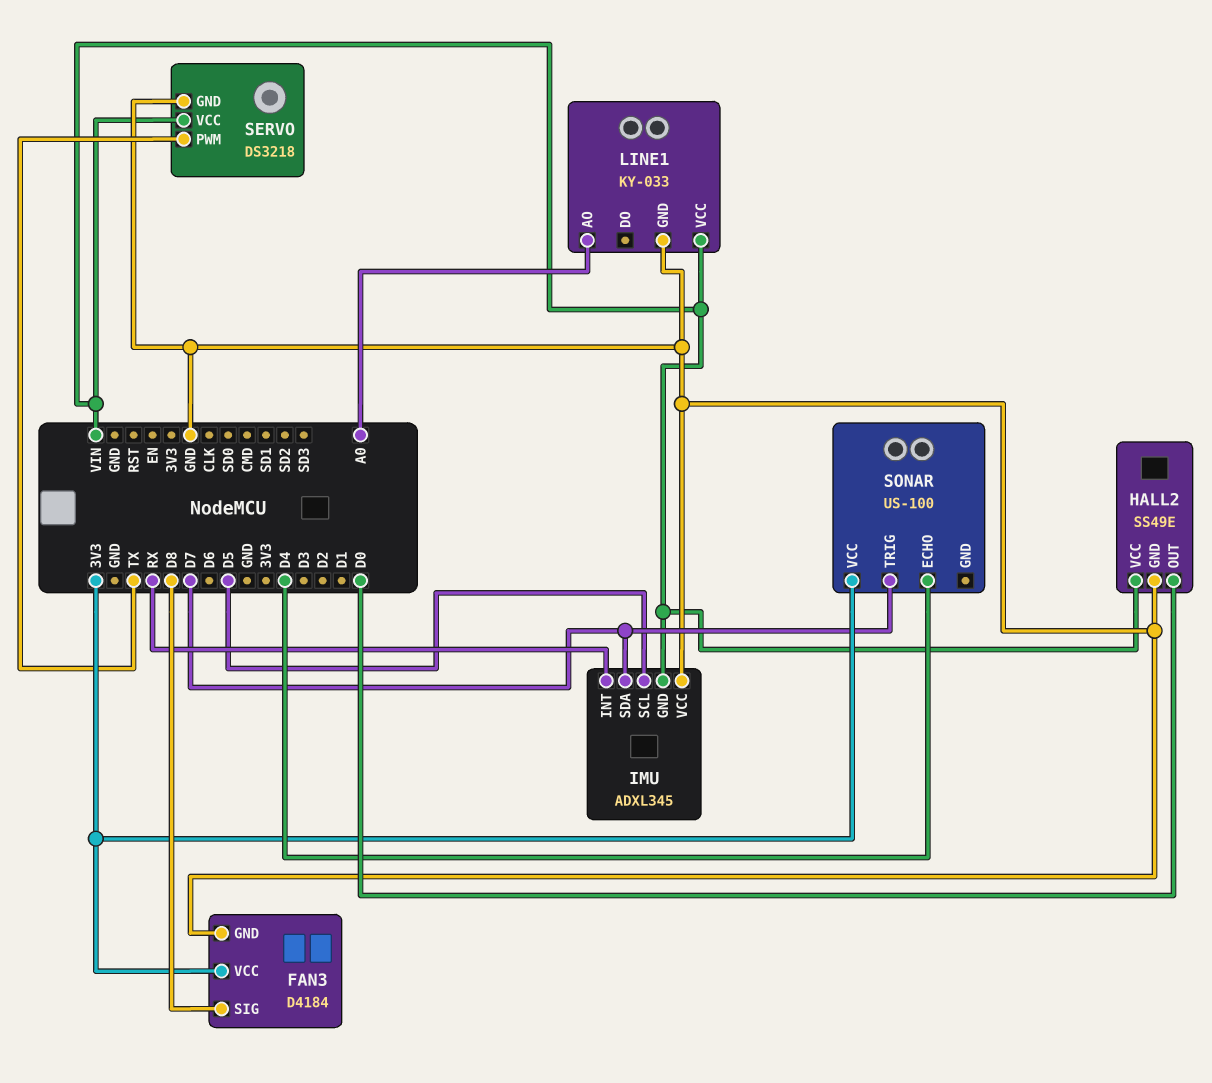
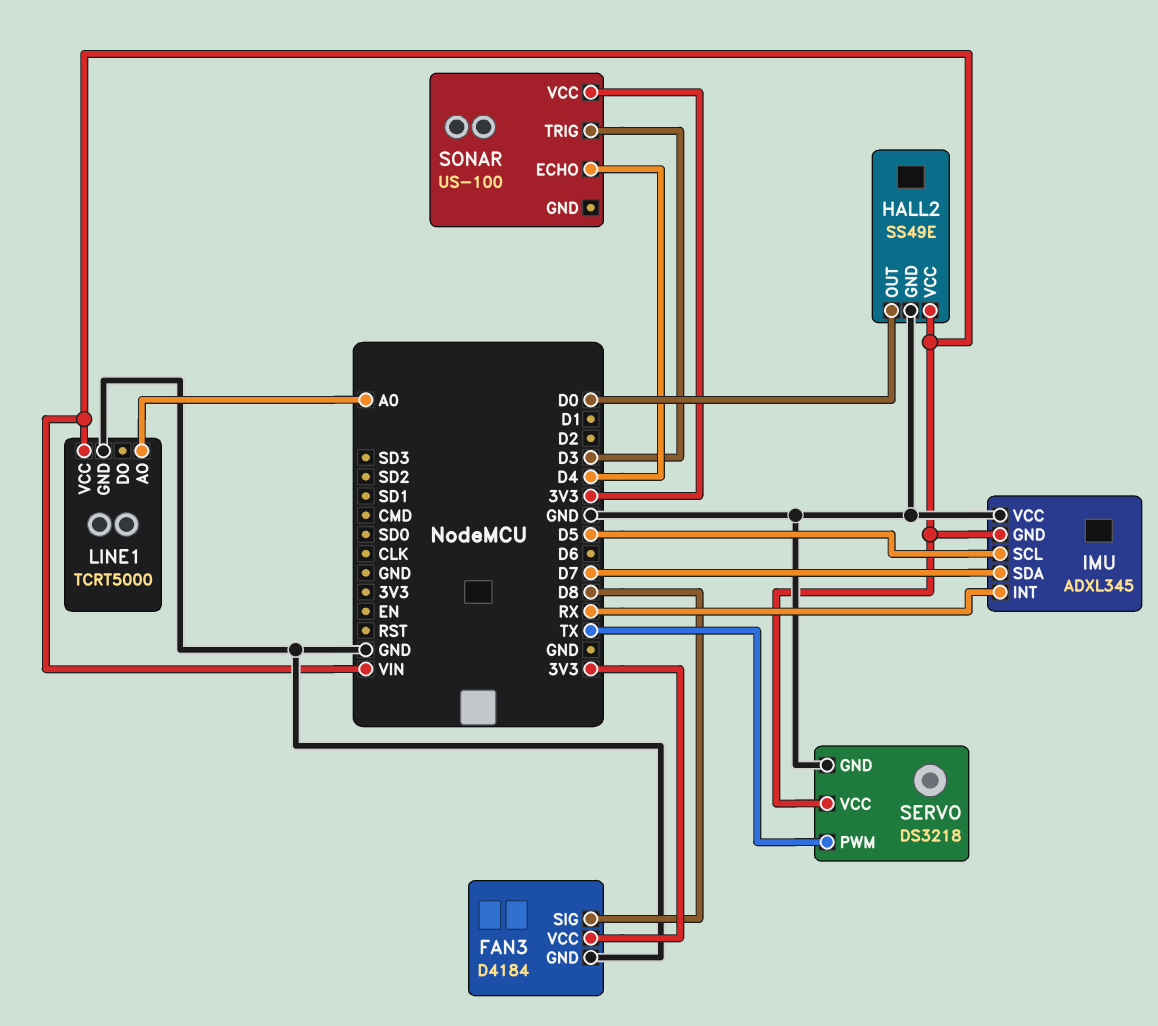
LINE1: KY-033 -> TCRT5000
SONAR pin TRIG: D7 -> D3

